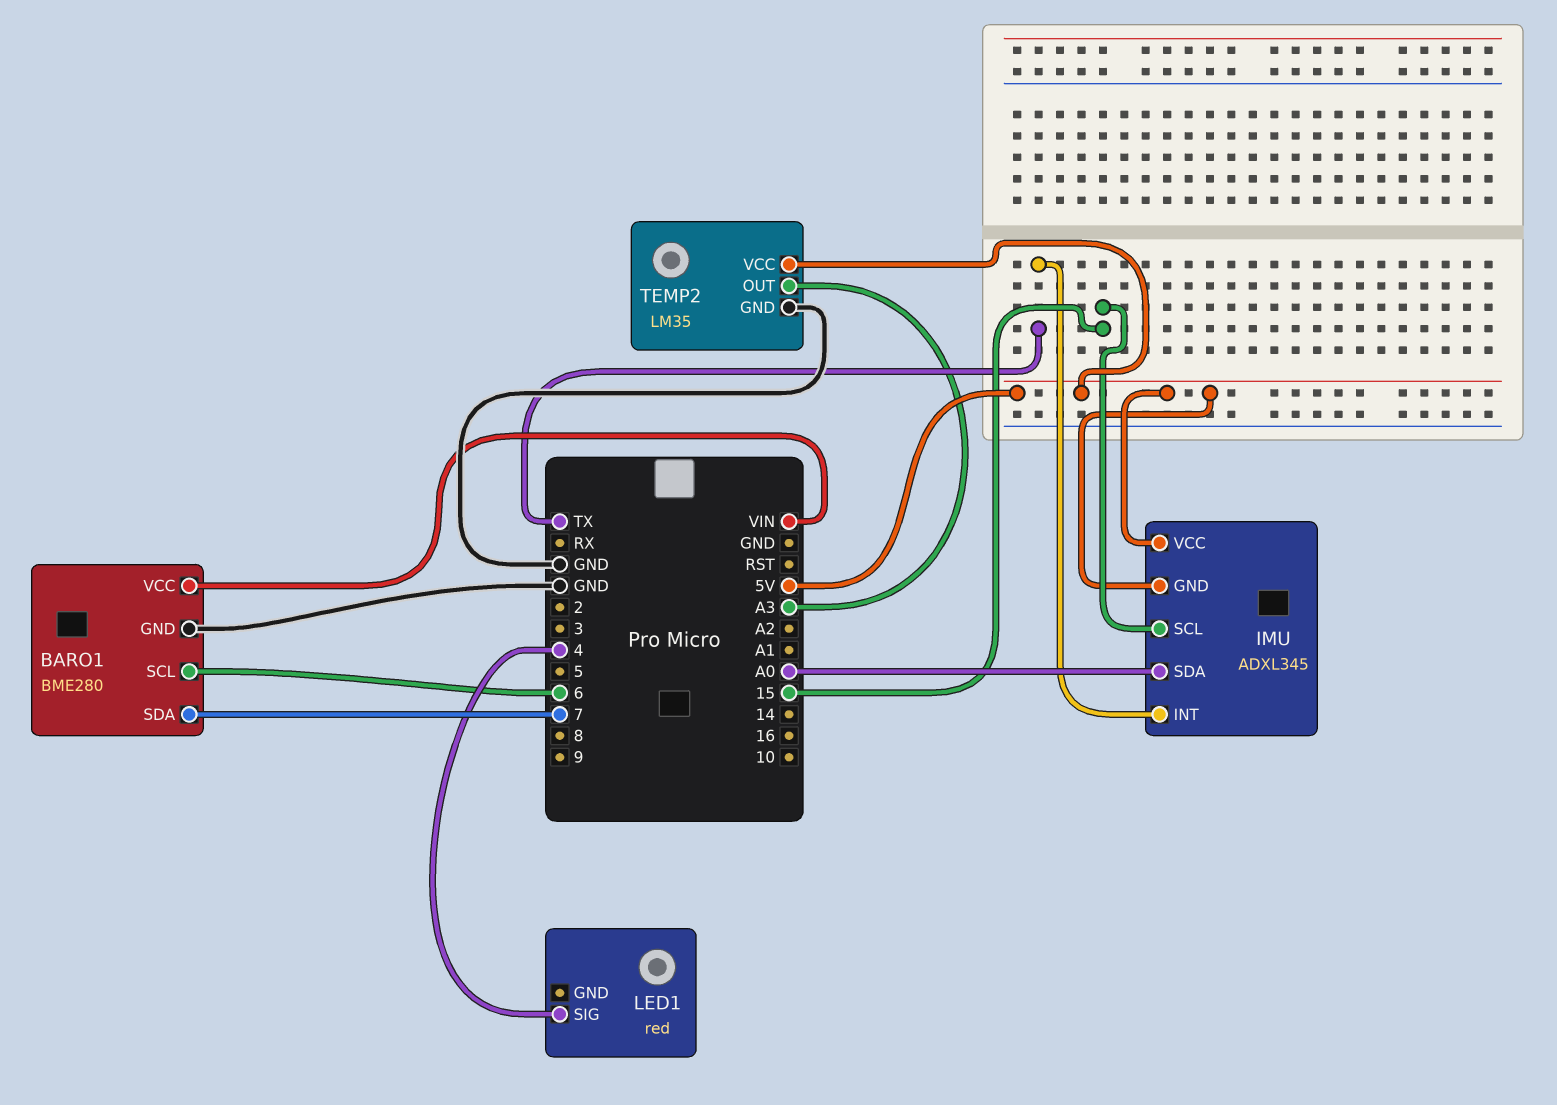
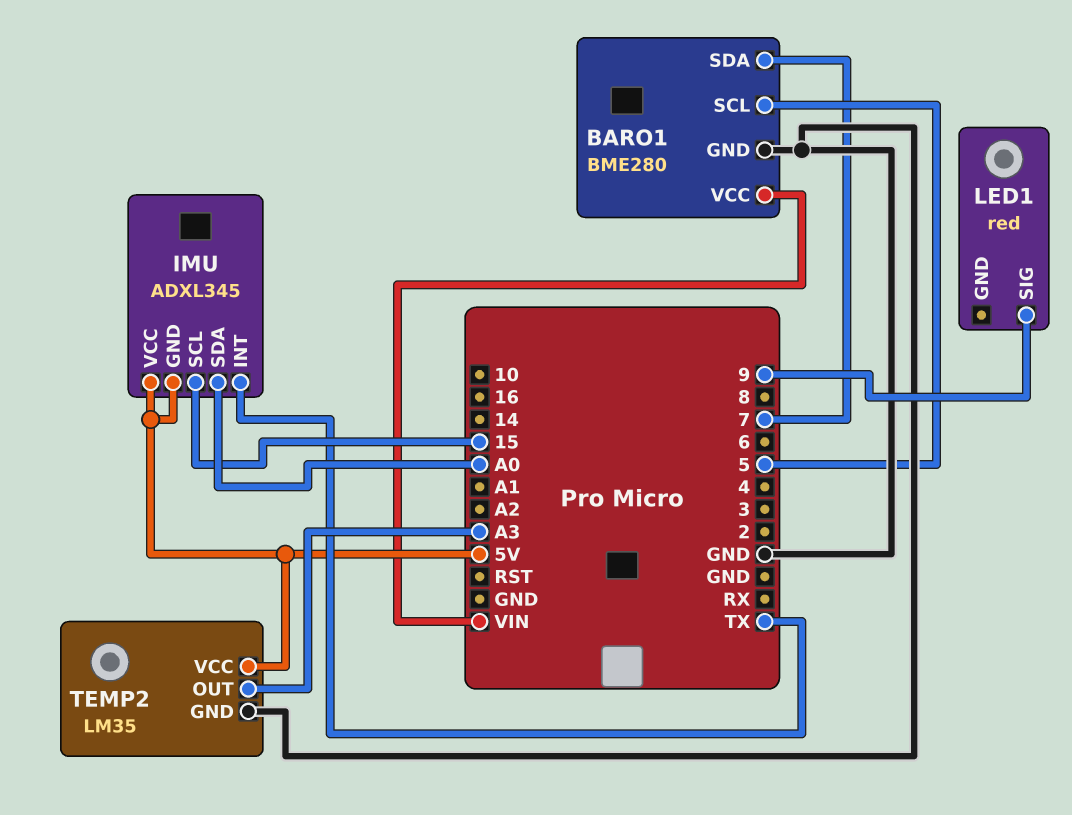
BARO1 pin SCL: 6 -> 5
LED1 pin SIG: 4 -> 9

